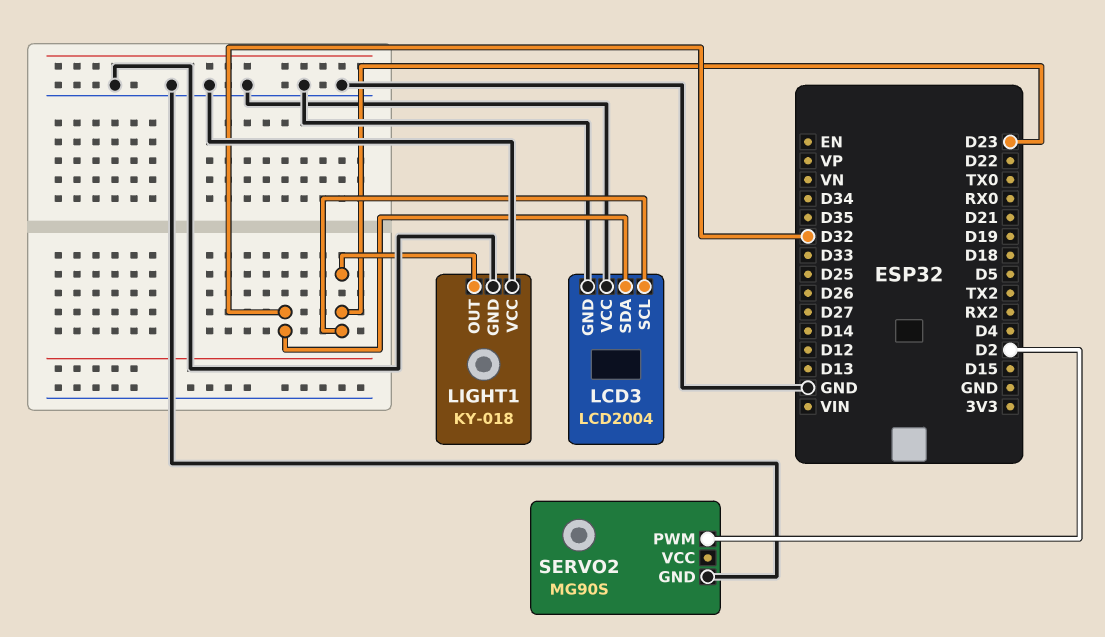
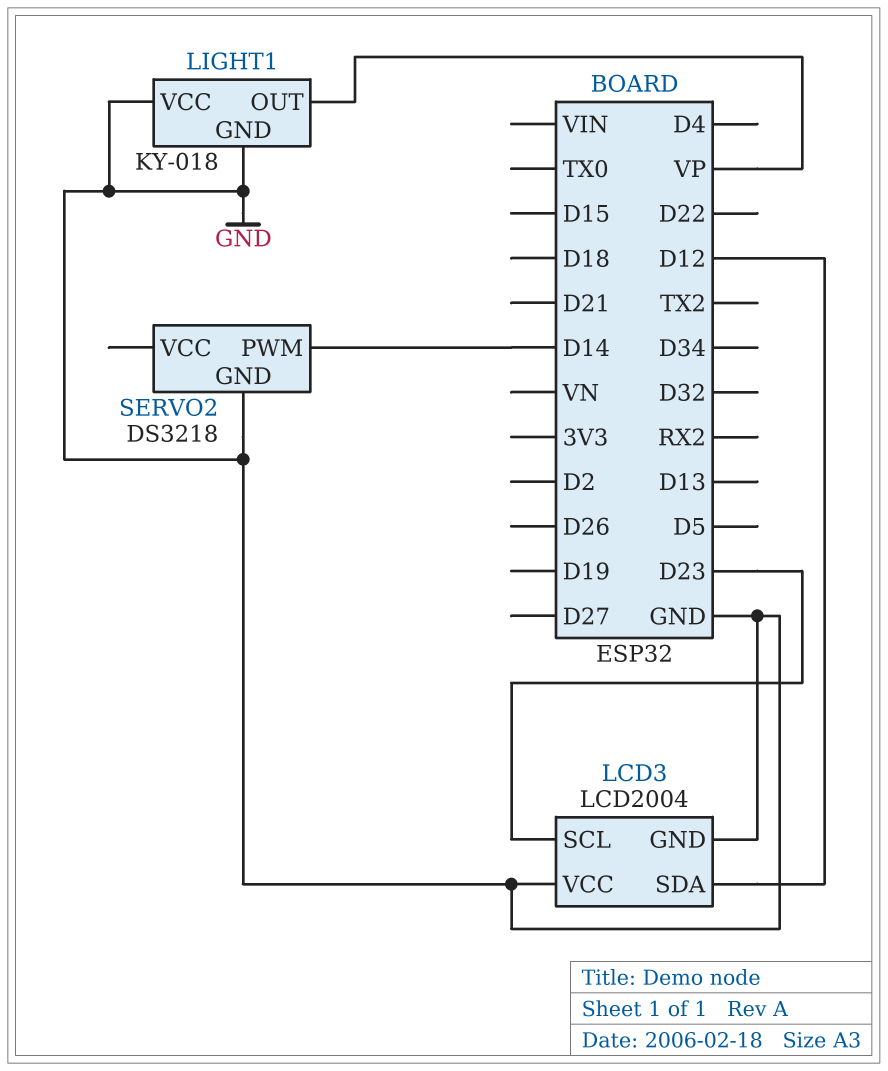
LCD3 pin SDA: D32 -> D12
LIGHT1 pin OUT: D23 -> VP
SERVO2: MG90S -> DS3218
SERVO2 pin PWM: D2 -> D14

